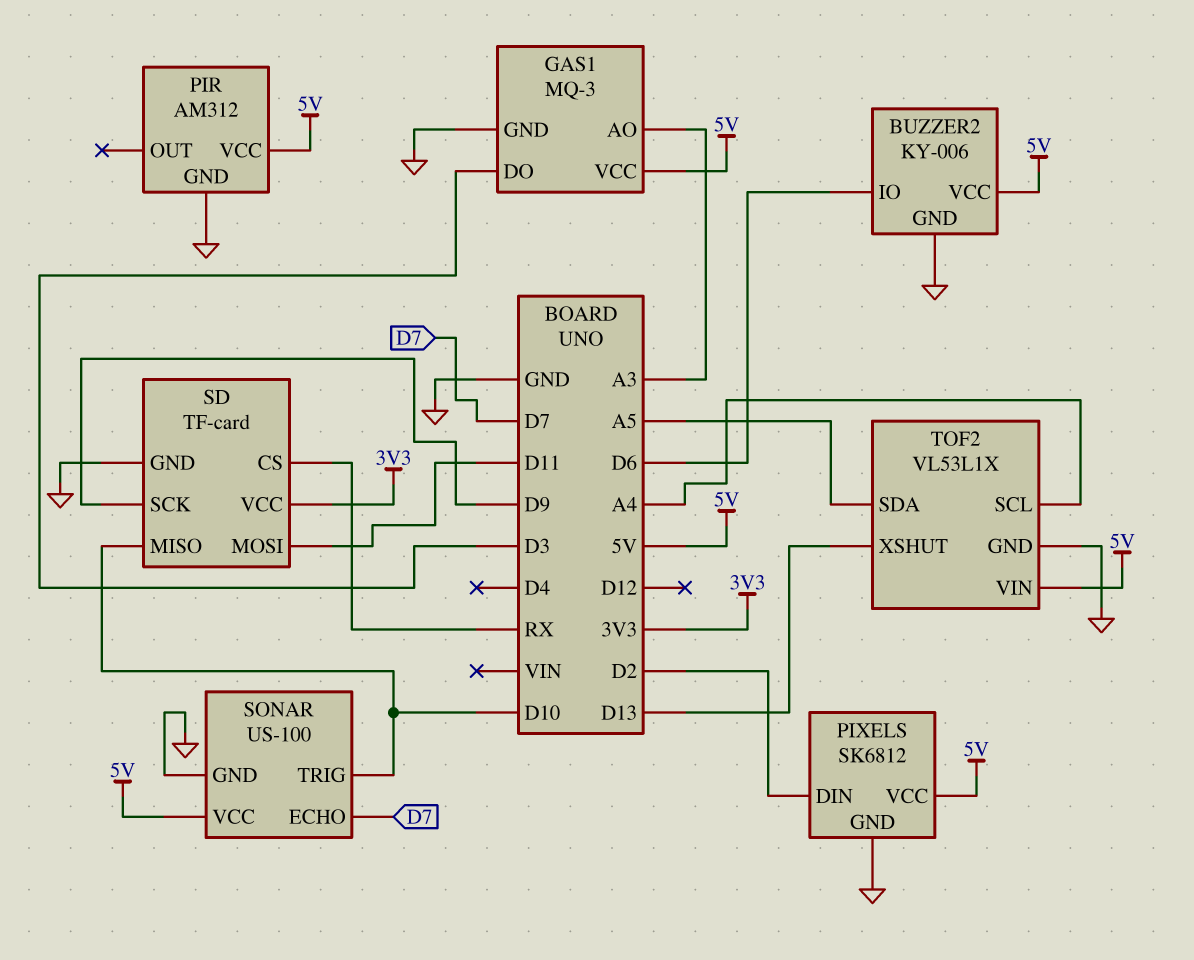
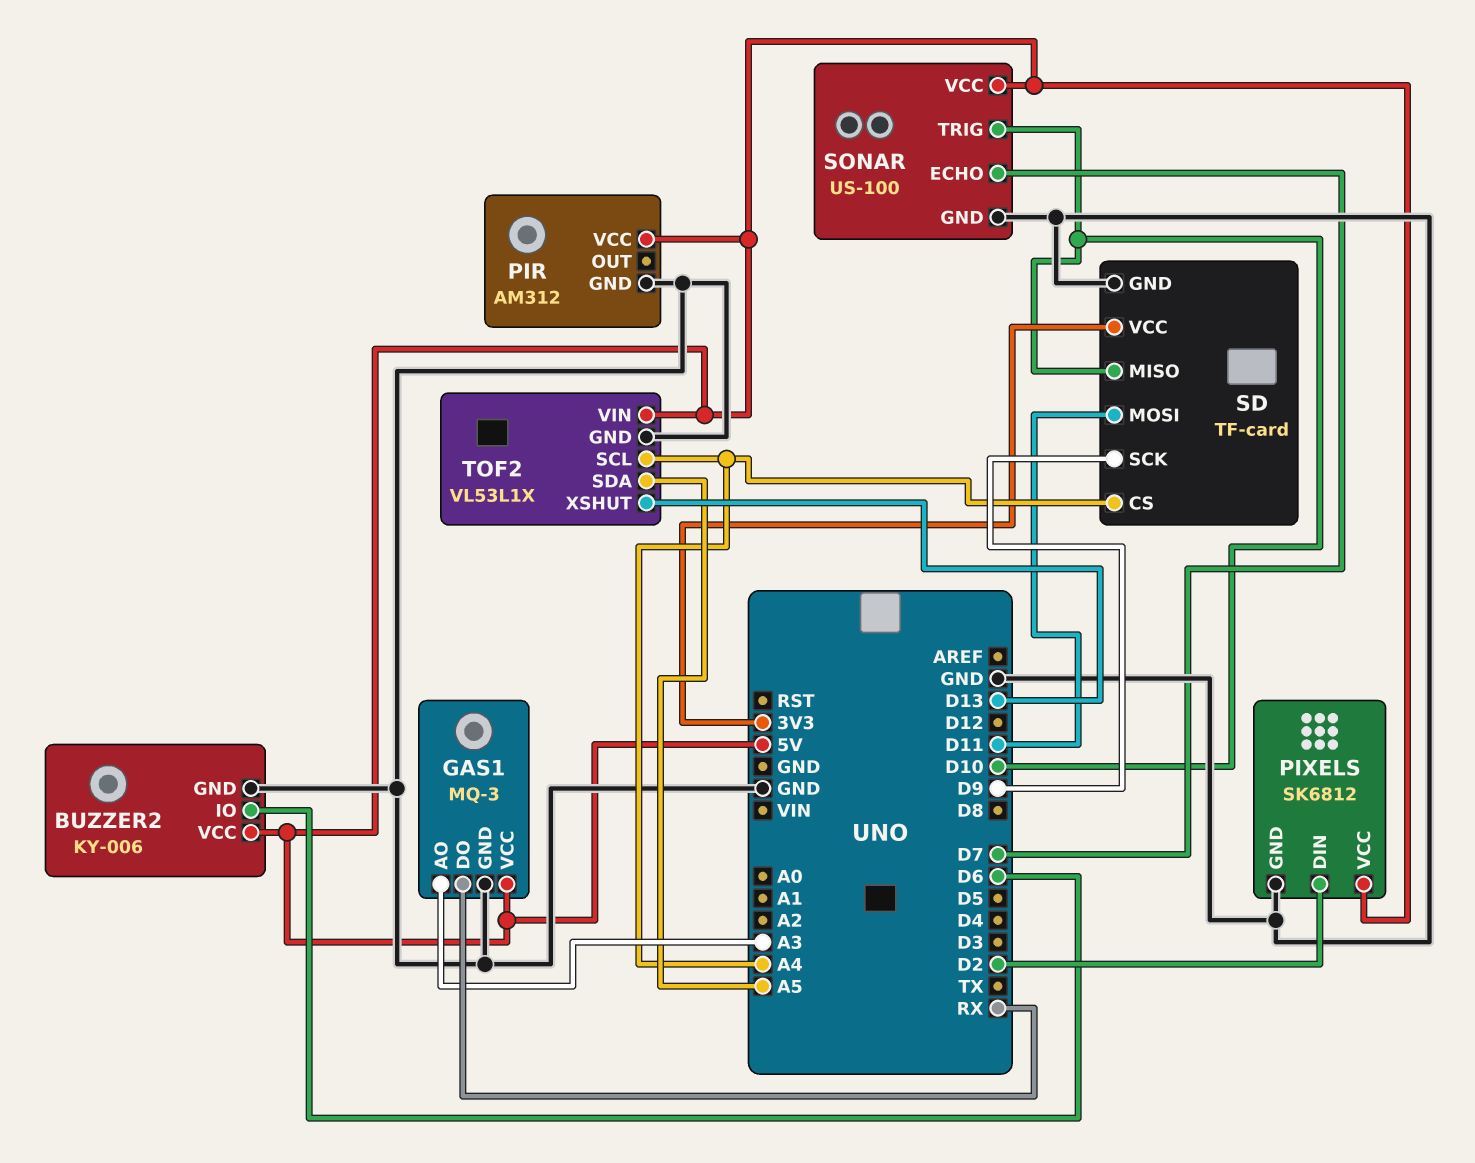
GAS1 pin DO: D3 -> RX
SD pin CS: RX -> A4

